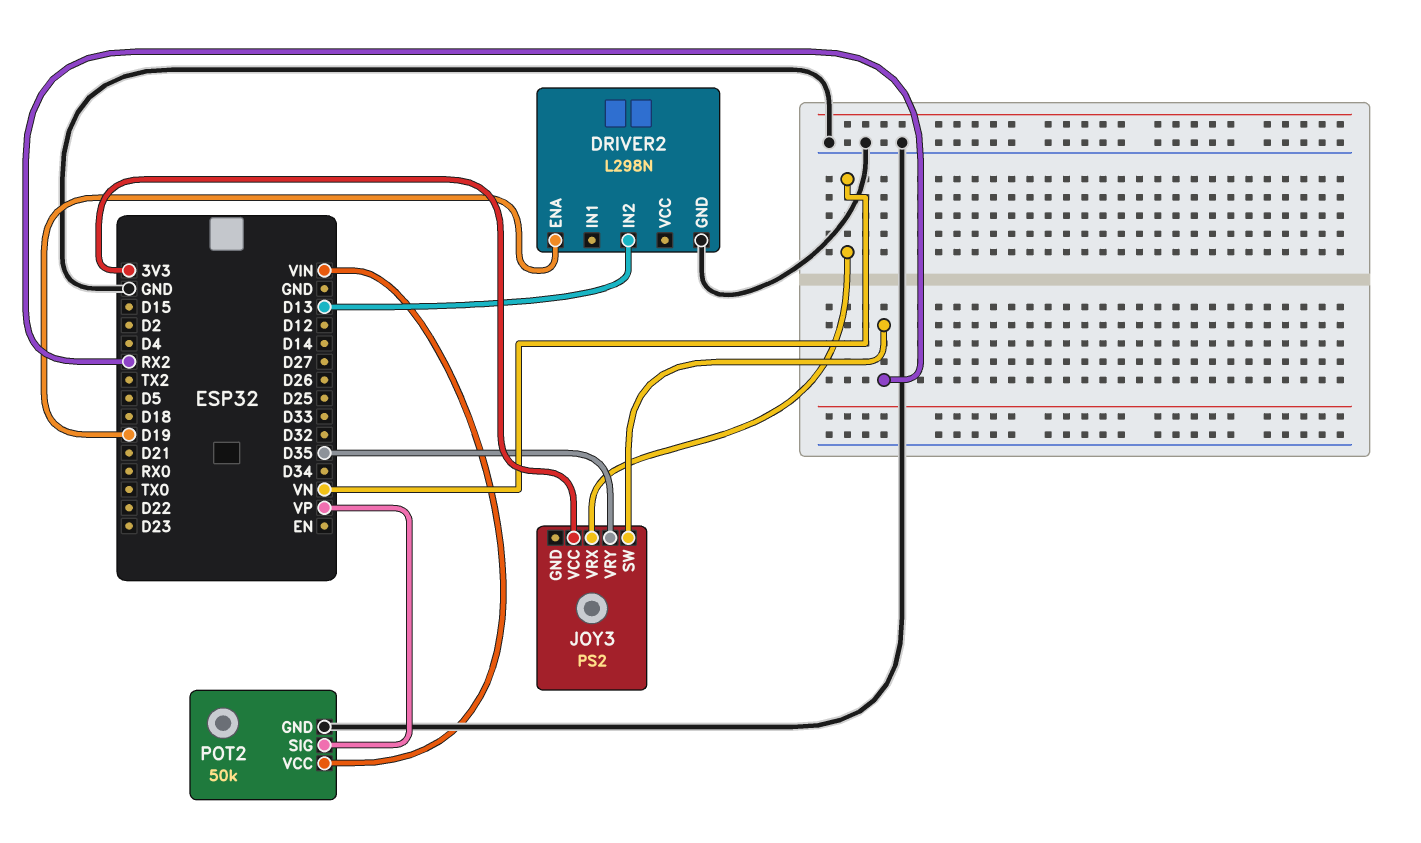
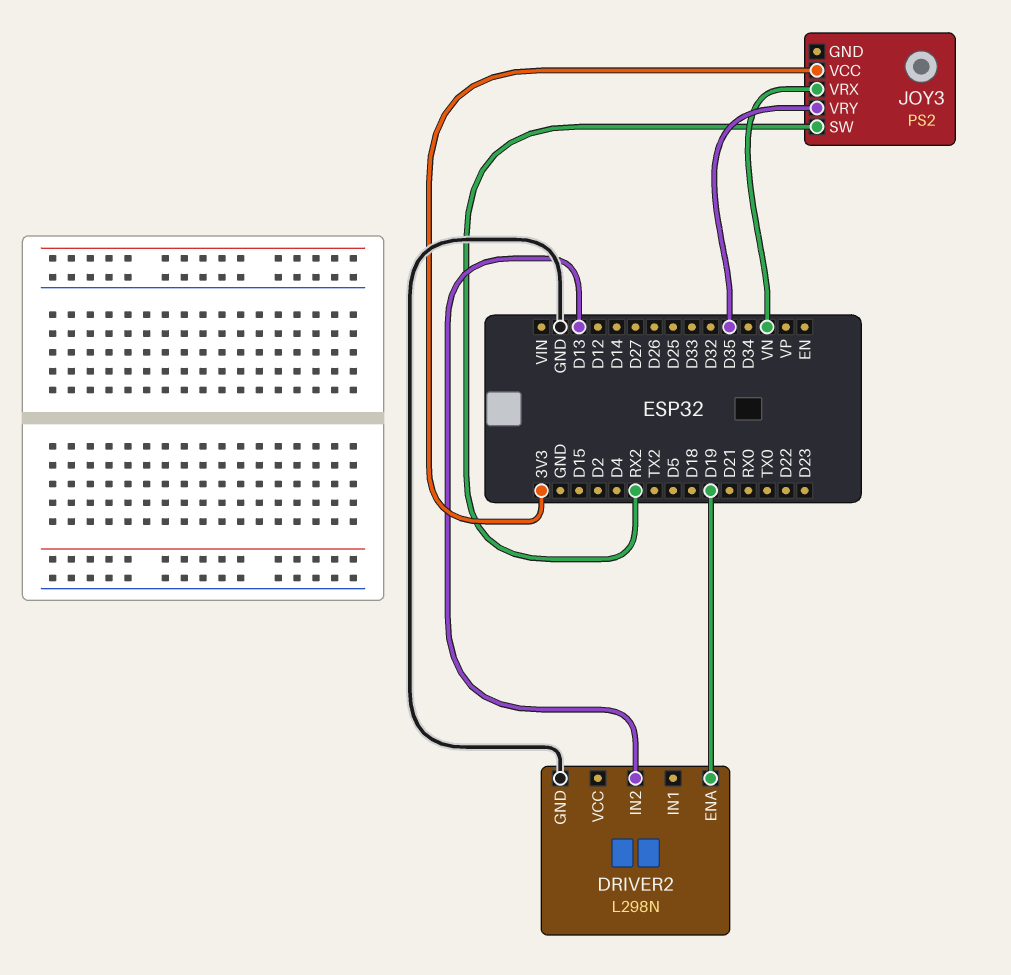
POT2: 50k -> none
POT2 pin GND: GND -> none
POT2 pin SIG: VP -> none
POT2 pin VCC: VIN -> none

